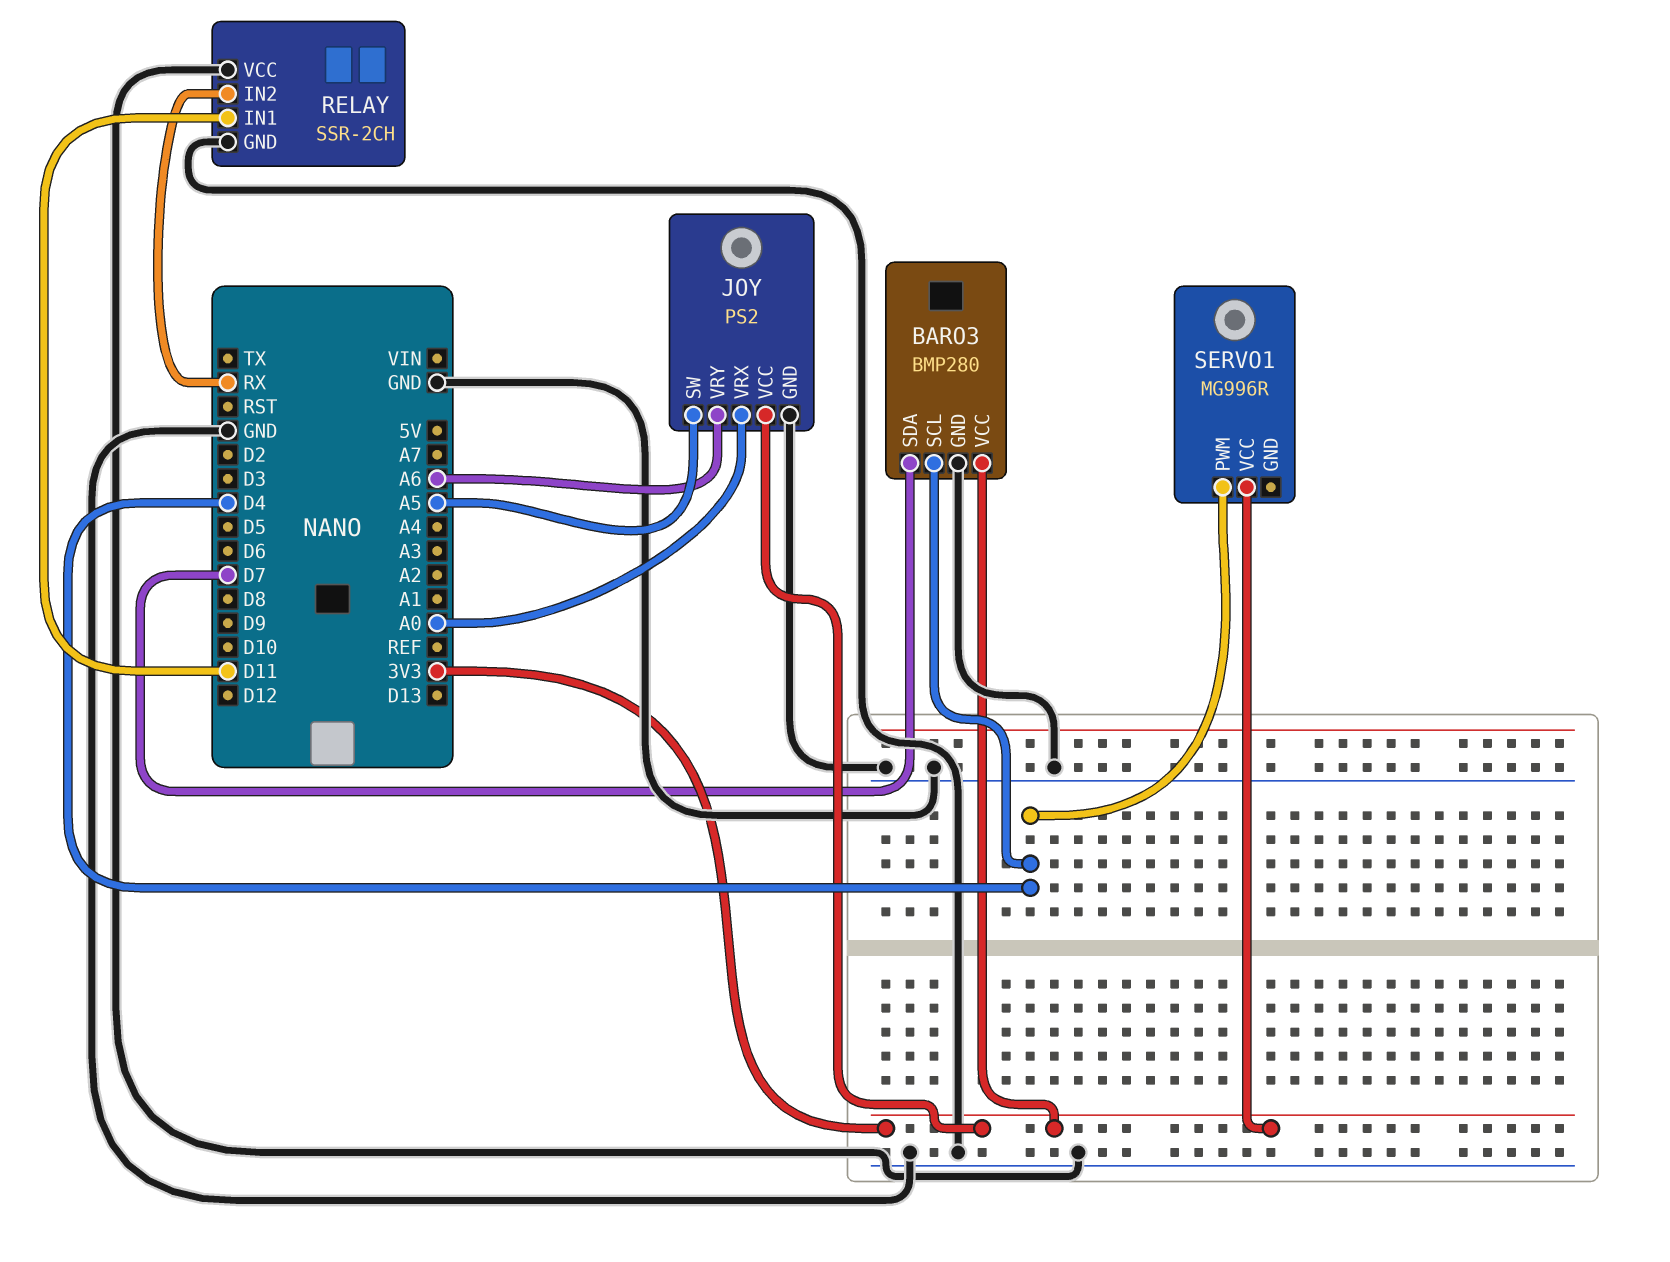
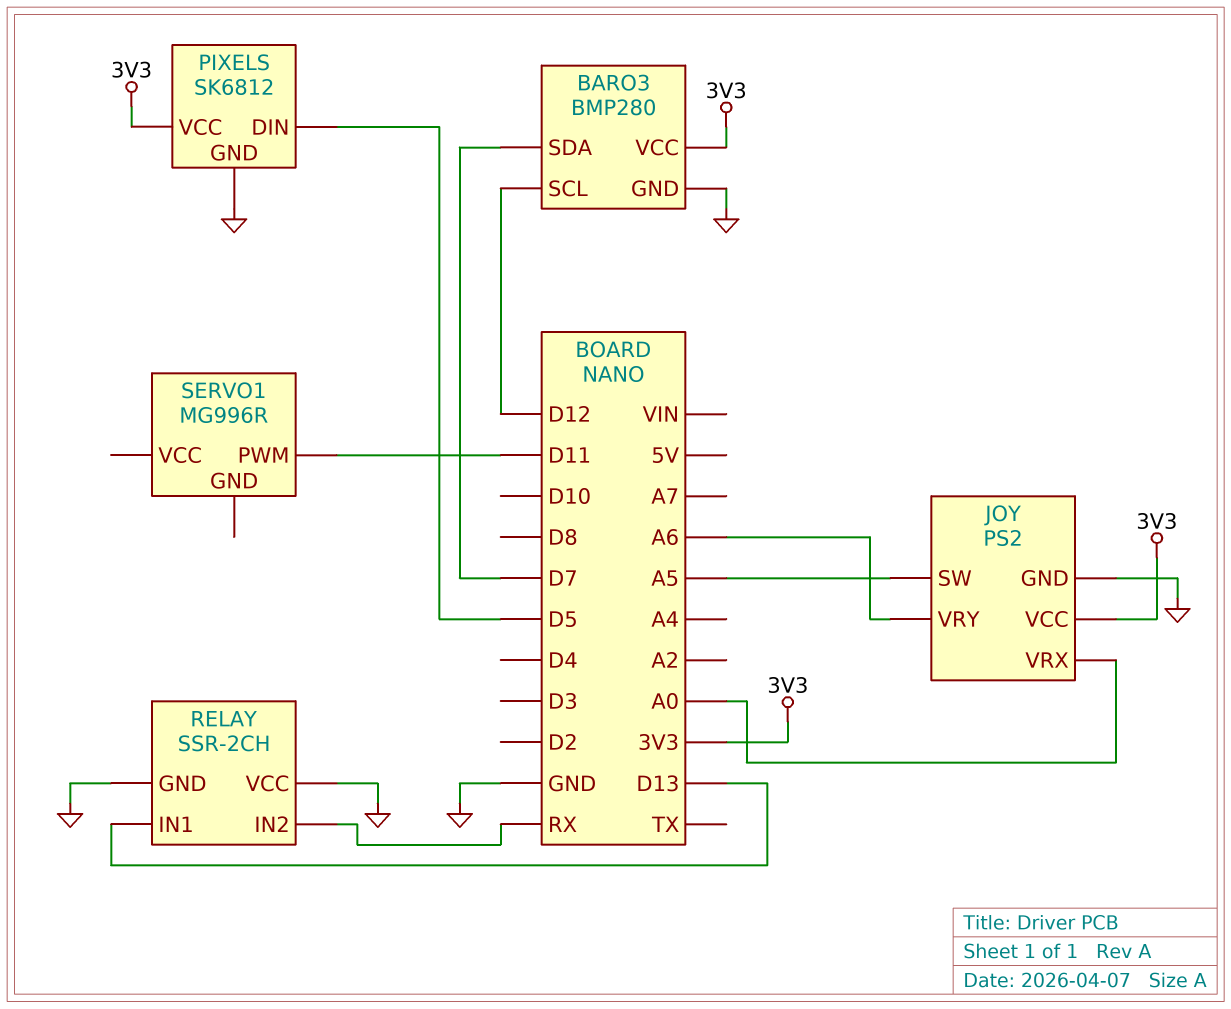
BARO3 pin SCL: D4 -> D12
PIXELS: none -> SK6812
PIXELS pin DIN: none -> D5
PIXELS pin GND: none -> GND
PIXELS pin VCC: none -> 3V3
RELAY pin IN1: D11 -> D13
SERVO1 pin PWM: D4 -> D11
SERVO1 pin VCC: 3V3 -> none

